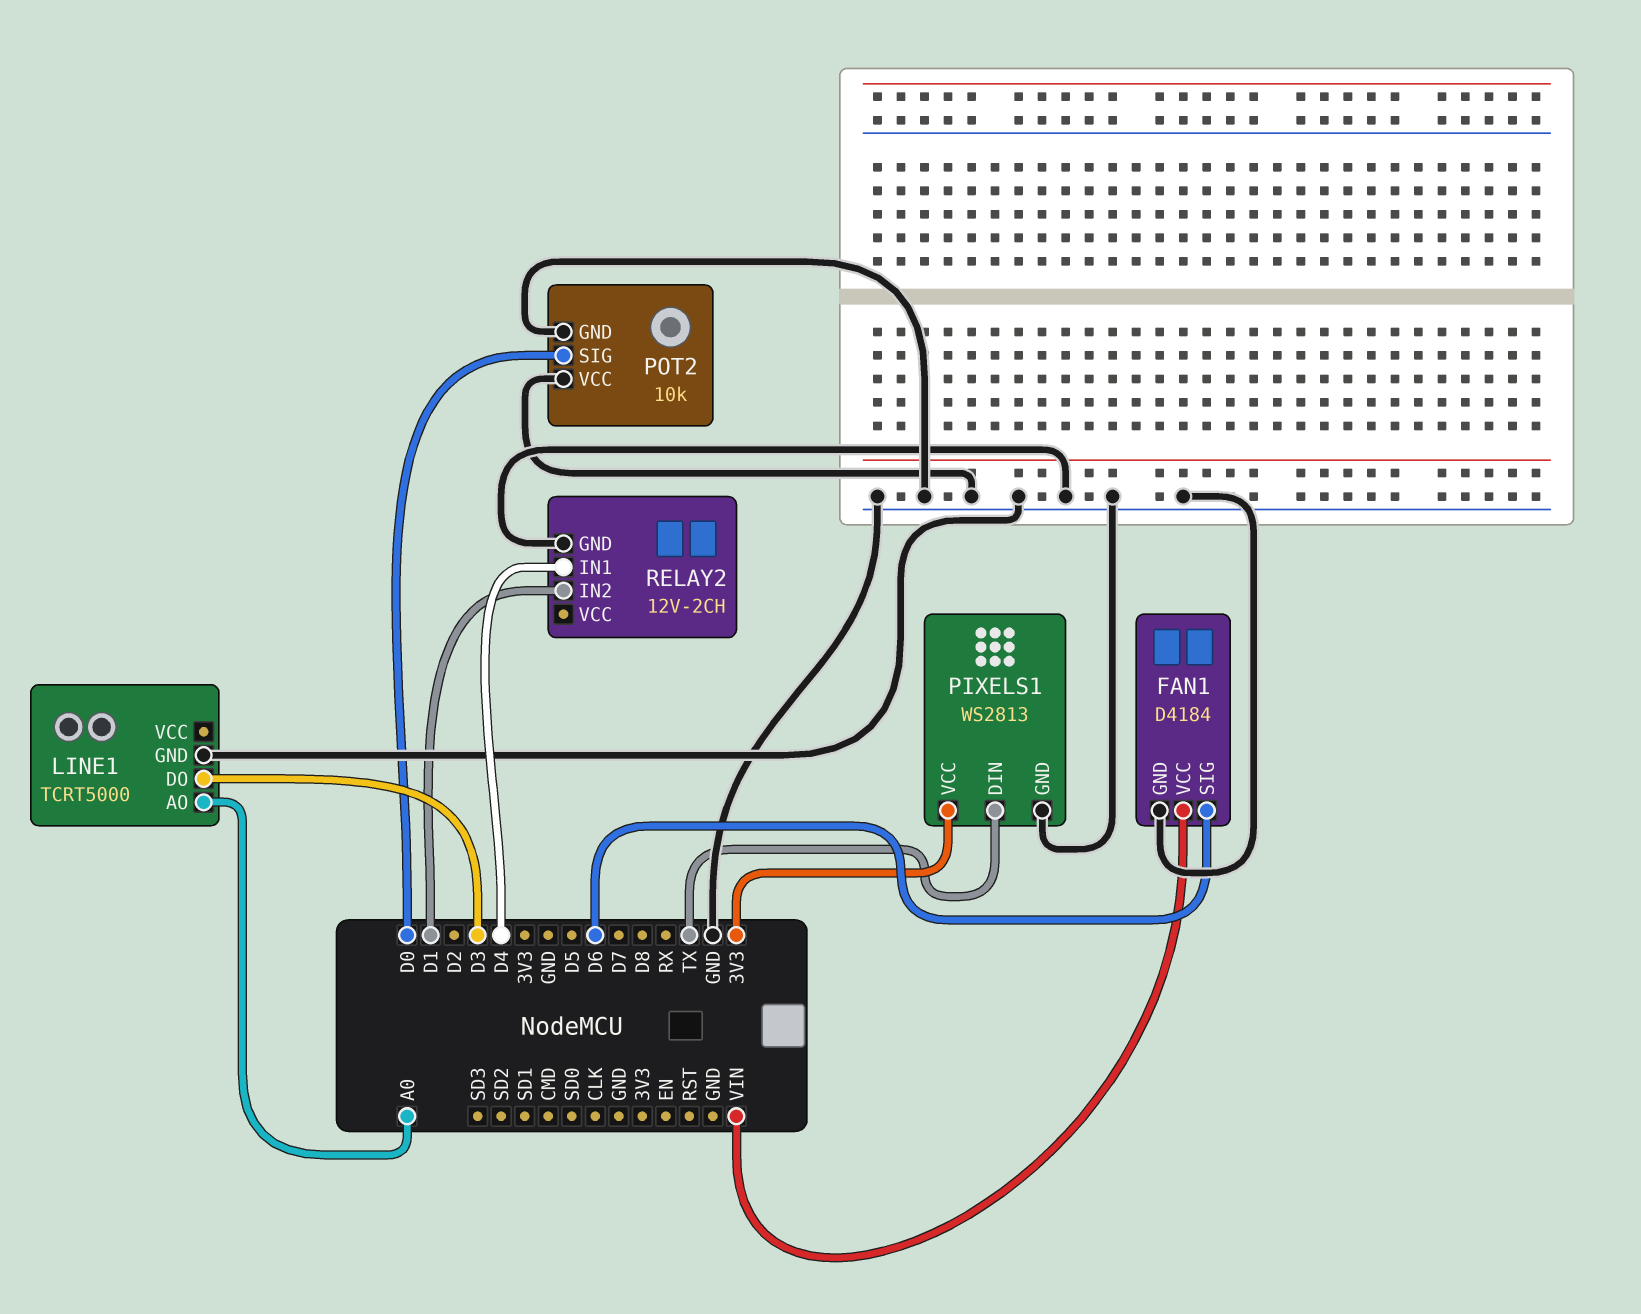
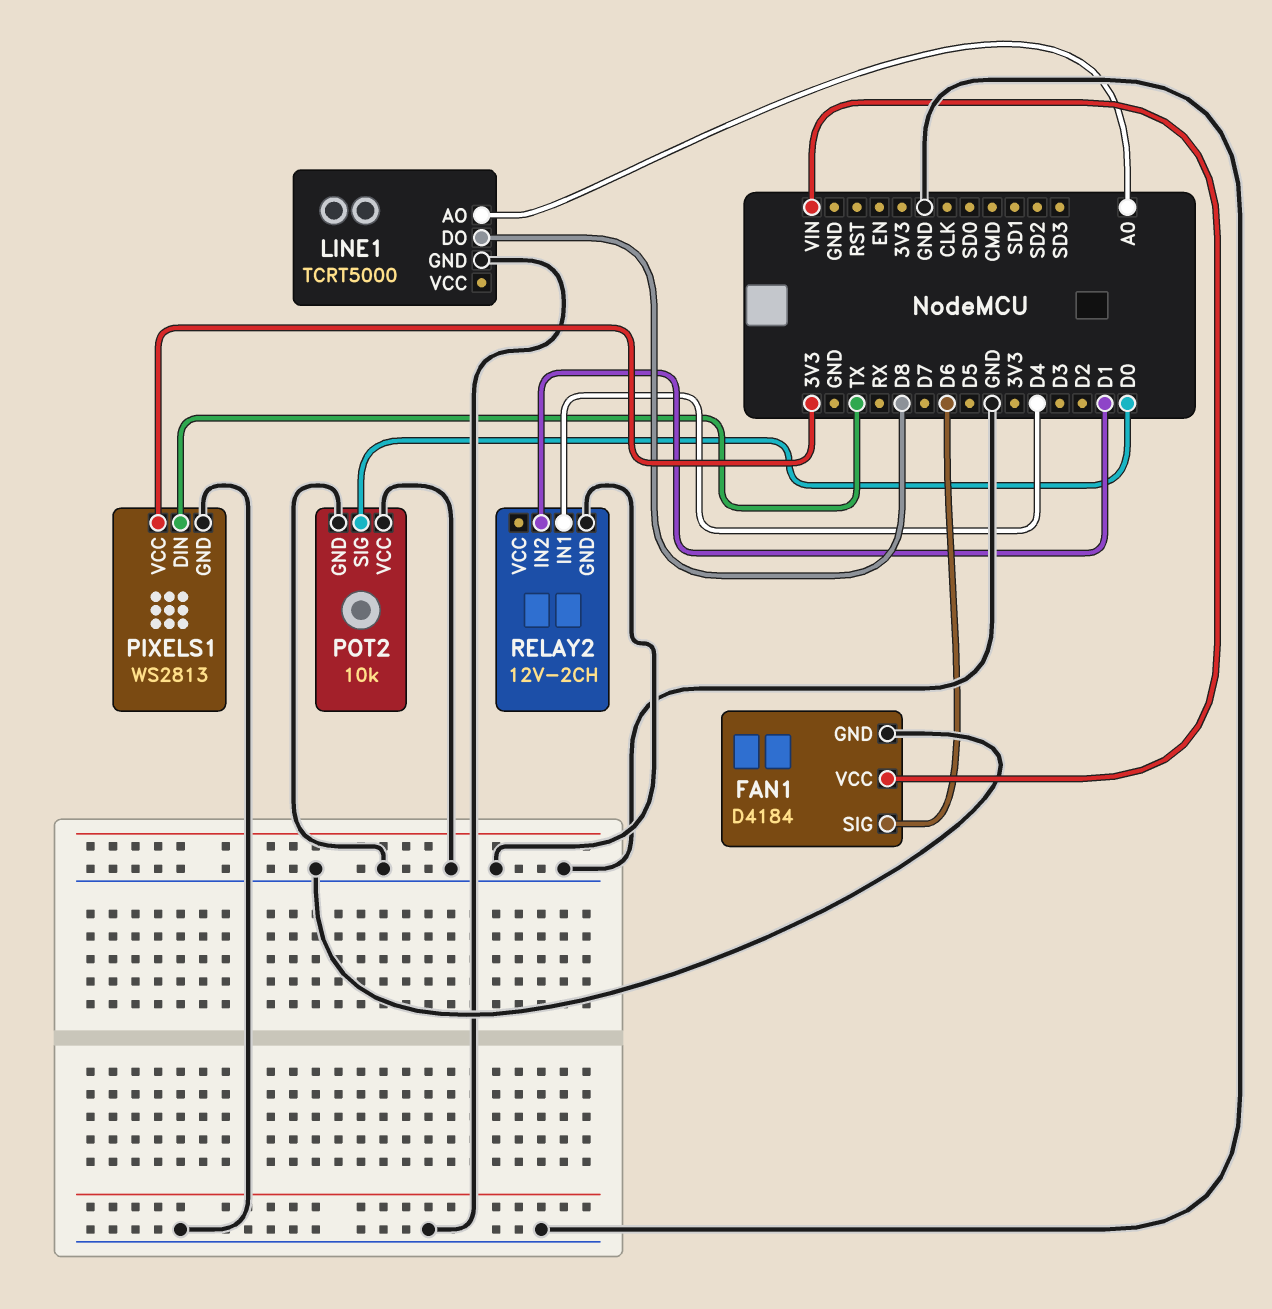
LINE1 pin DO: D3 -> D8

